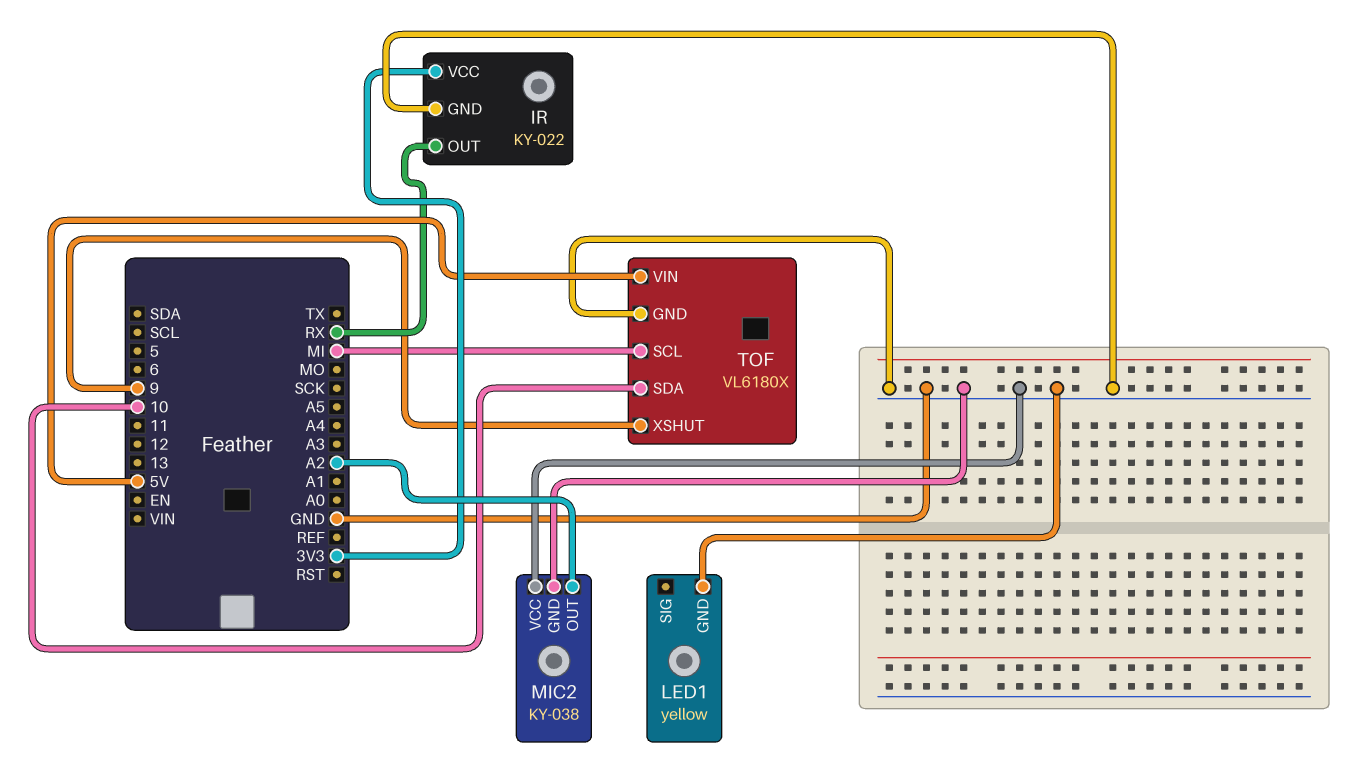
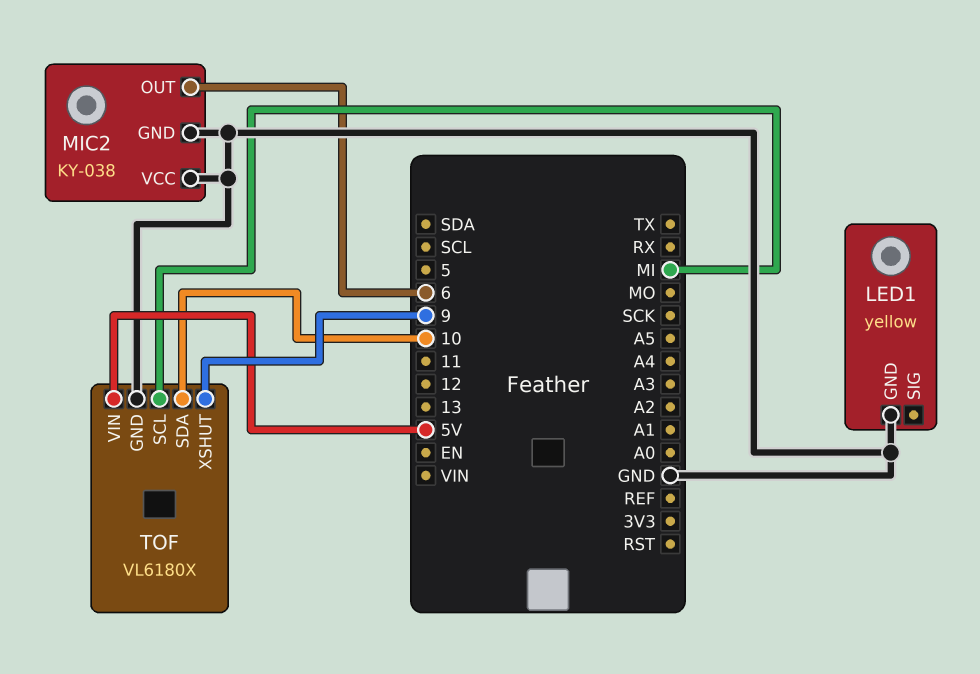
IR: KY-022 -> none
IR pin GND: GND -> none
IR pin OUT: RX -> none
IR pin VCC: 3V3 -> none
MIC2 pin OUT: A2 -> 6

